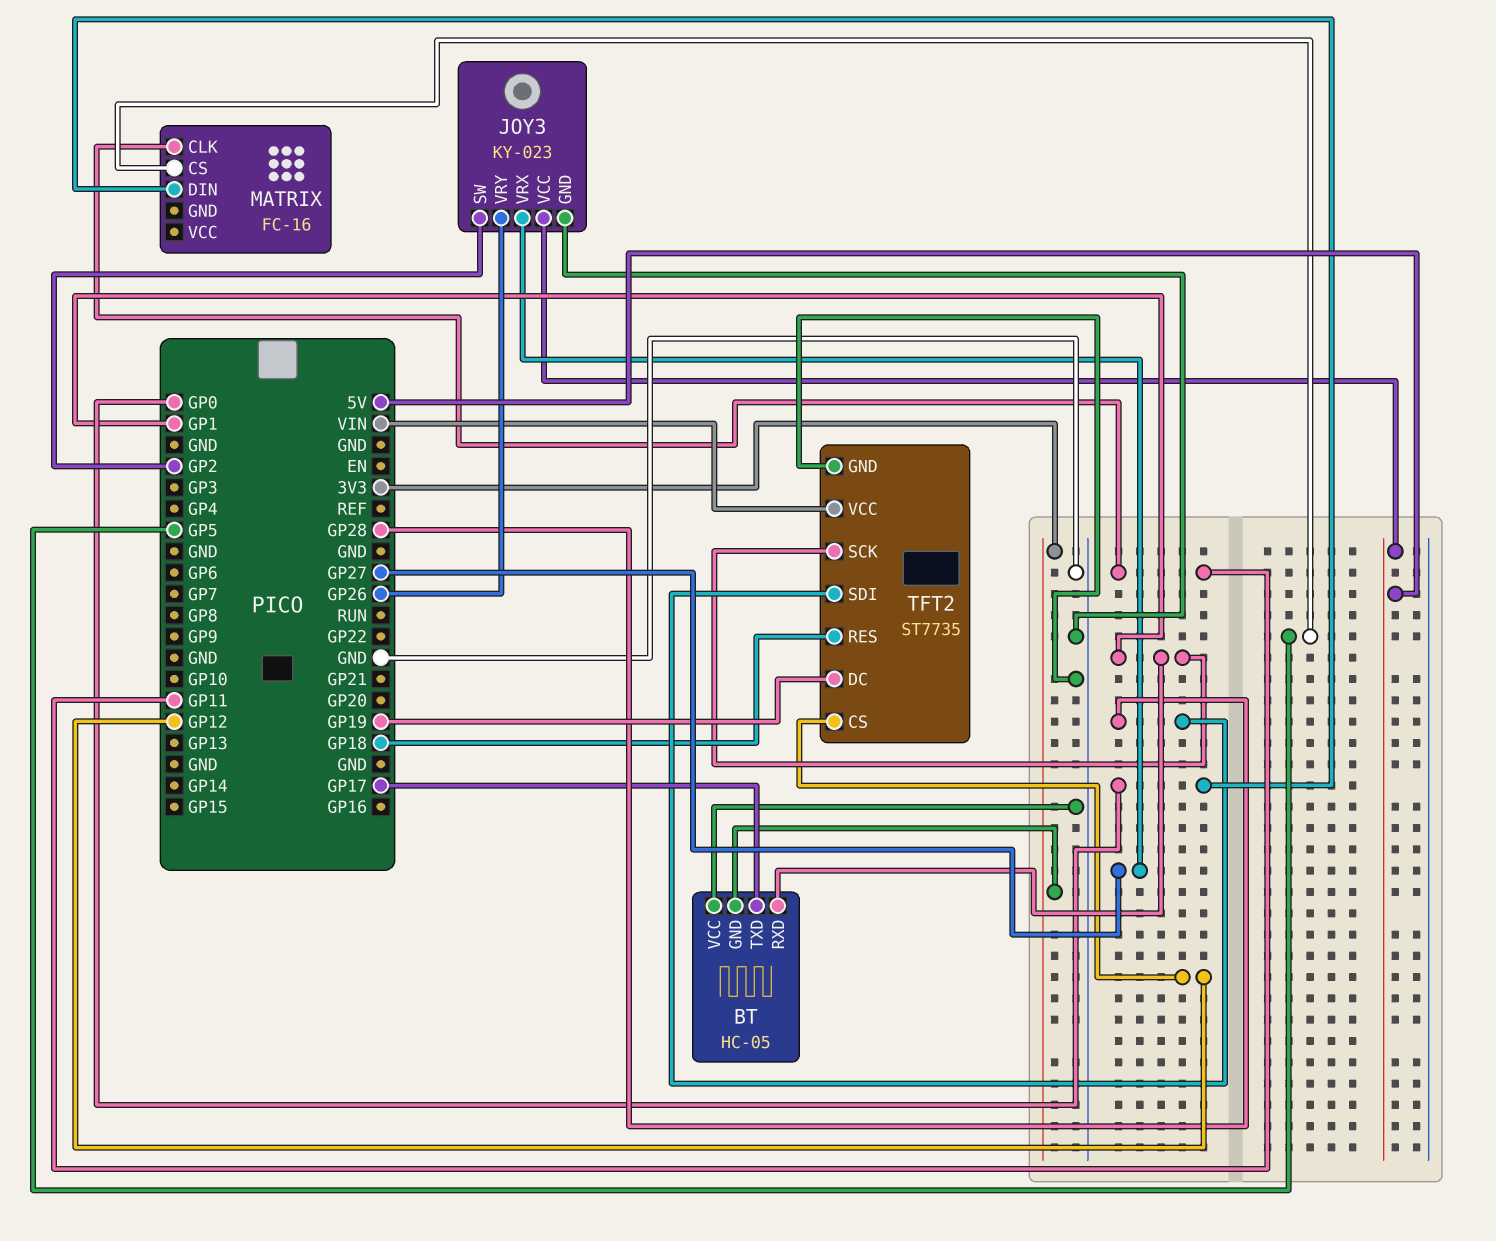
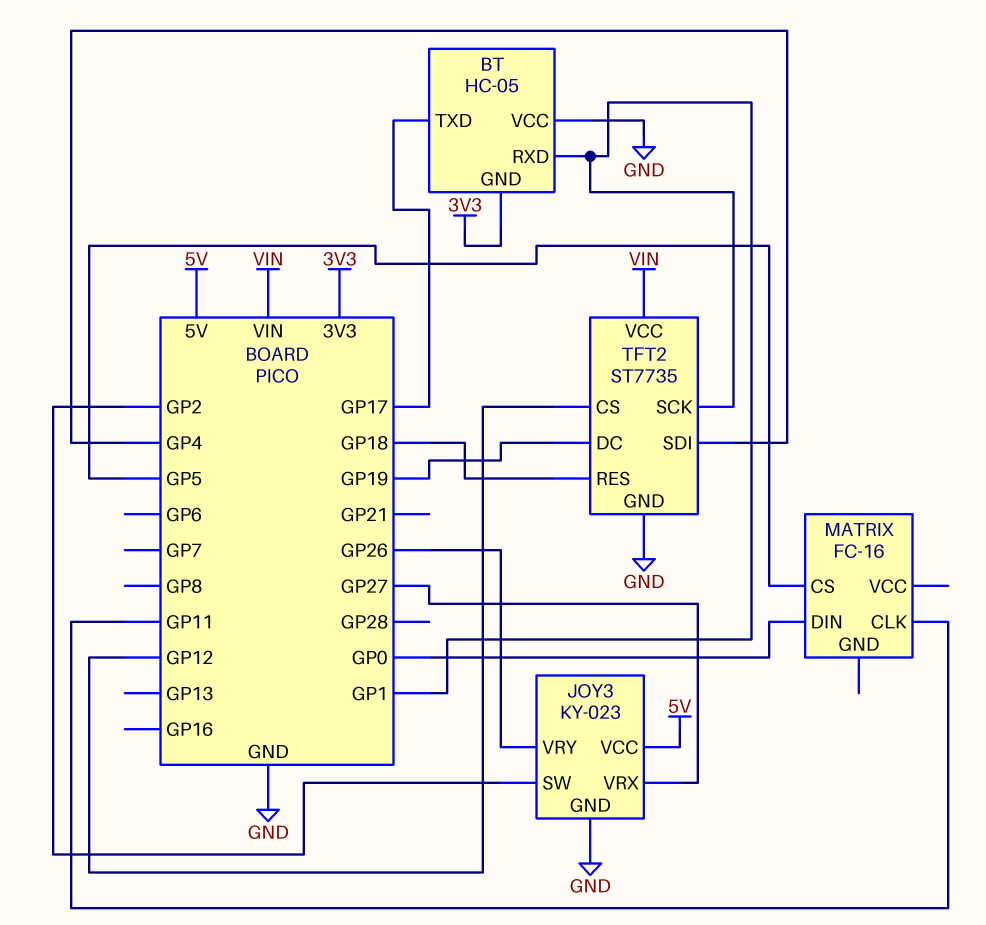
TFT2 pin SDI: GP28 -> GP4

